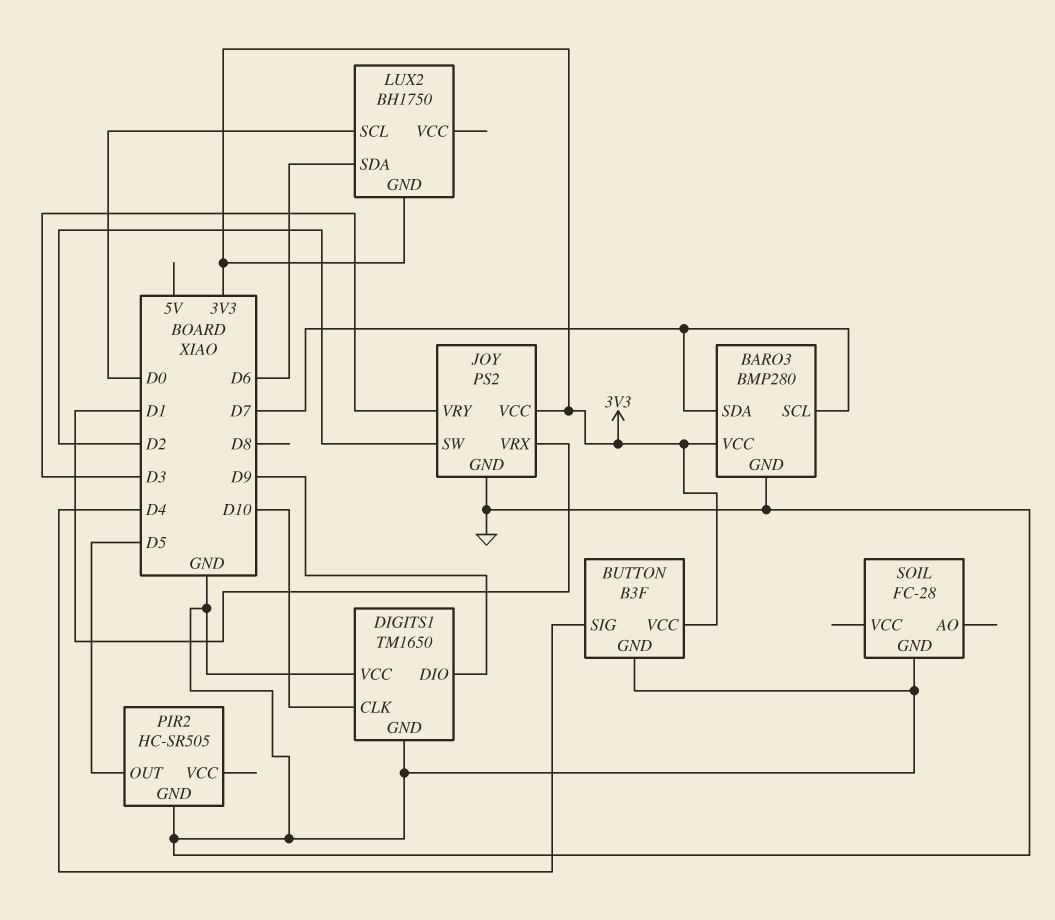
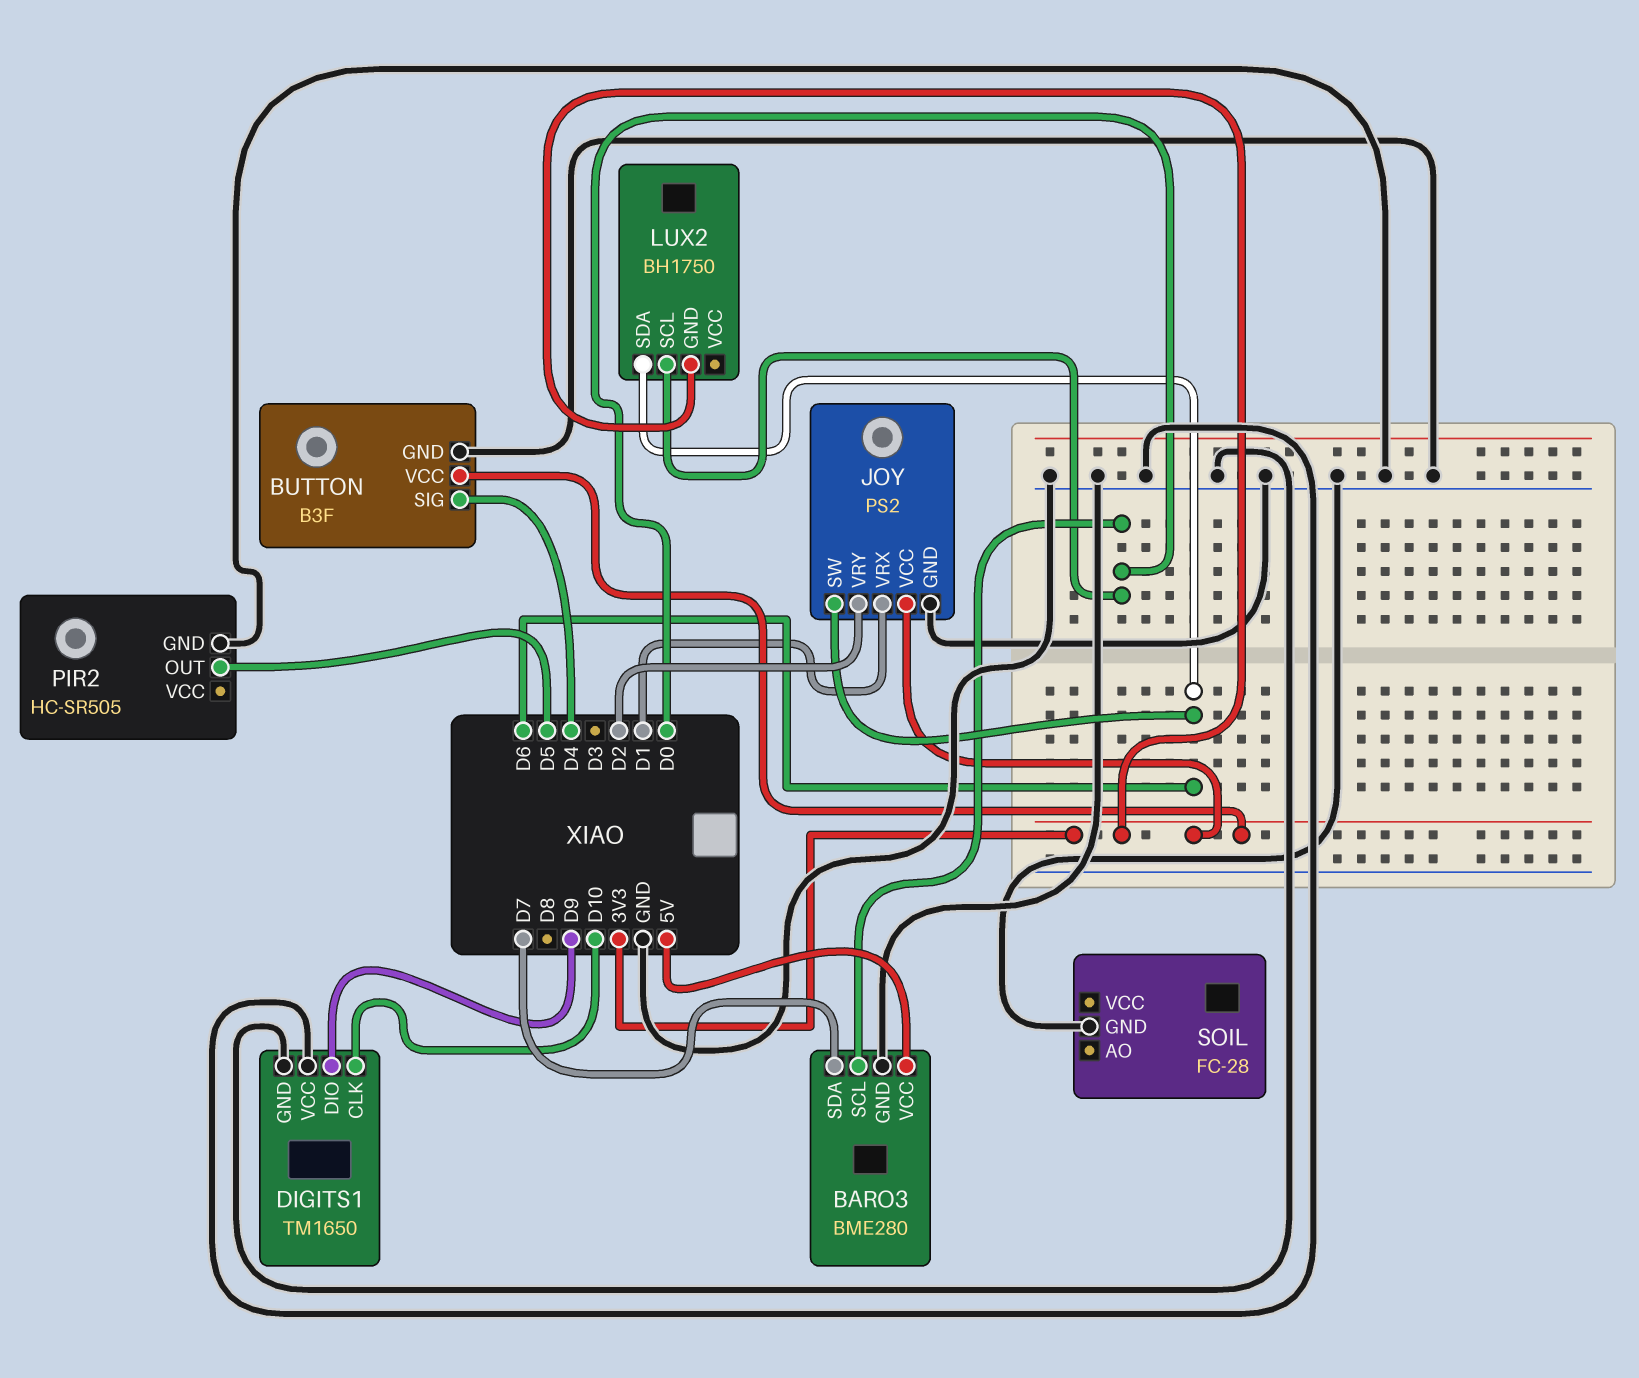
BARO3: BMP280 -> BME280
BARO3 pin SCL: D7 -> D0
BARO3 pin VCC: 3V3 -> 5V
JOY pin SW: D2 -> D6
JOY pin VRY: D3 -> D2

